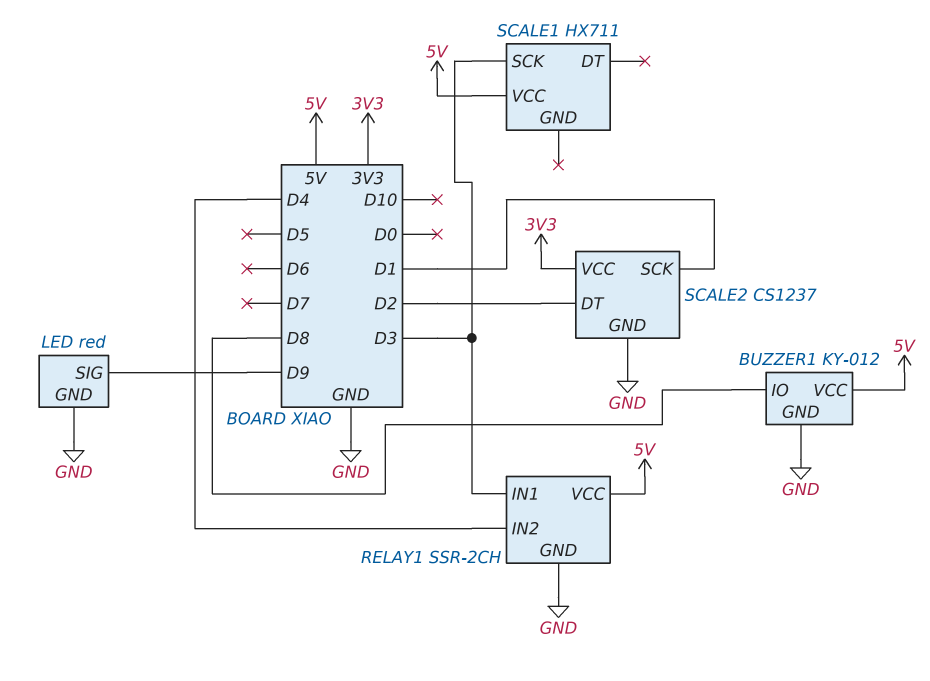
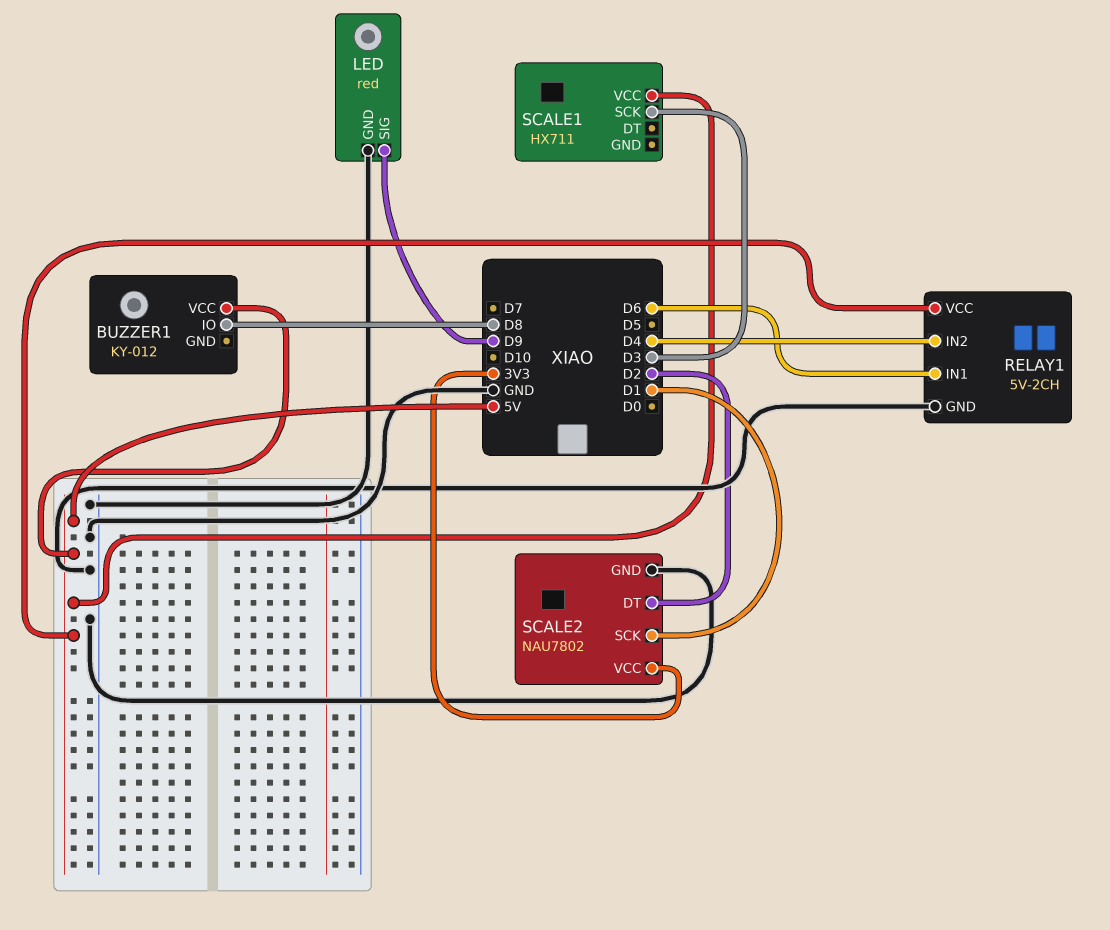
BUZZER1 pin GND: GND -> none
RELAY1: SSR-2CH -> 5V-2CH
RELAY1 pin IN1: D3 -> D6
SCALE2: CS1237 -> NAU7802

